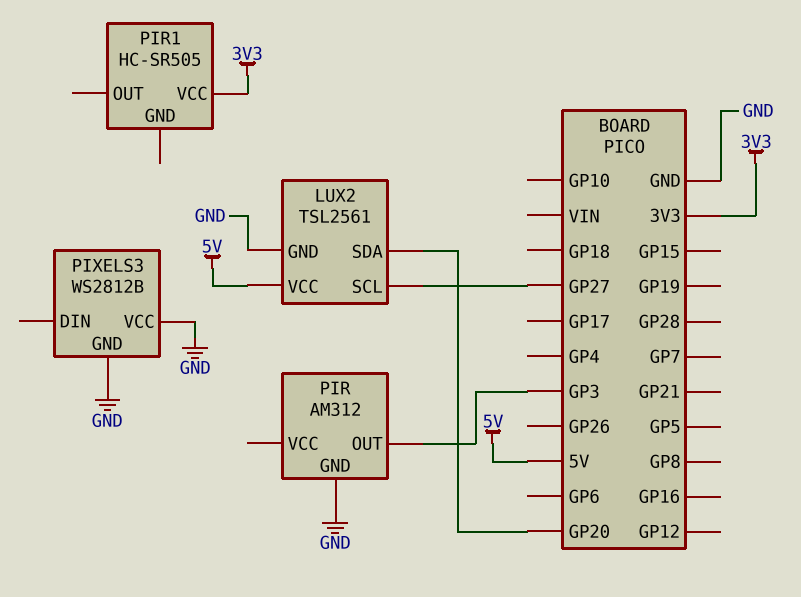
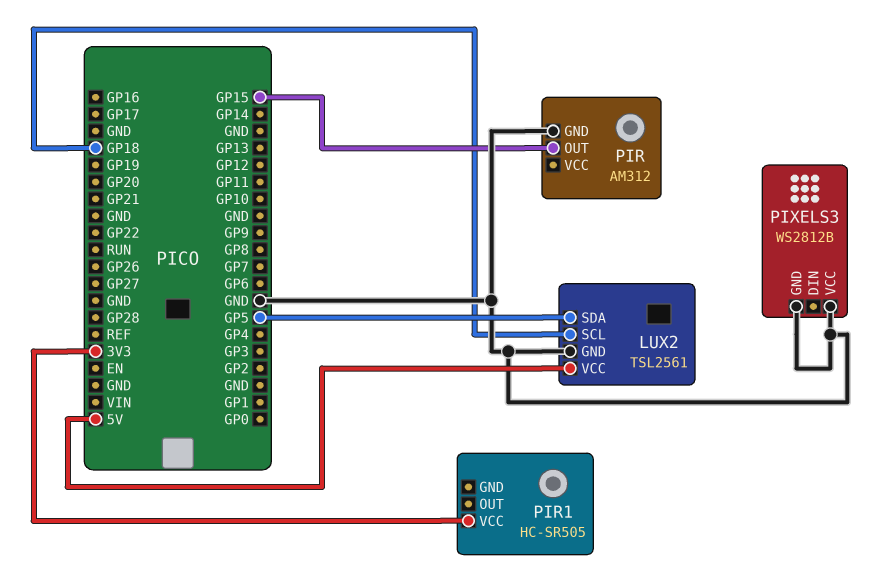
LUX2 pin SCL: GP27 -> GP18
LUX2 pin SDA: GP20 -> GP5
PIR pin OUT: GP3 -> GP15

